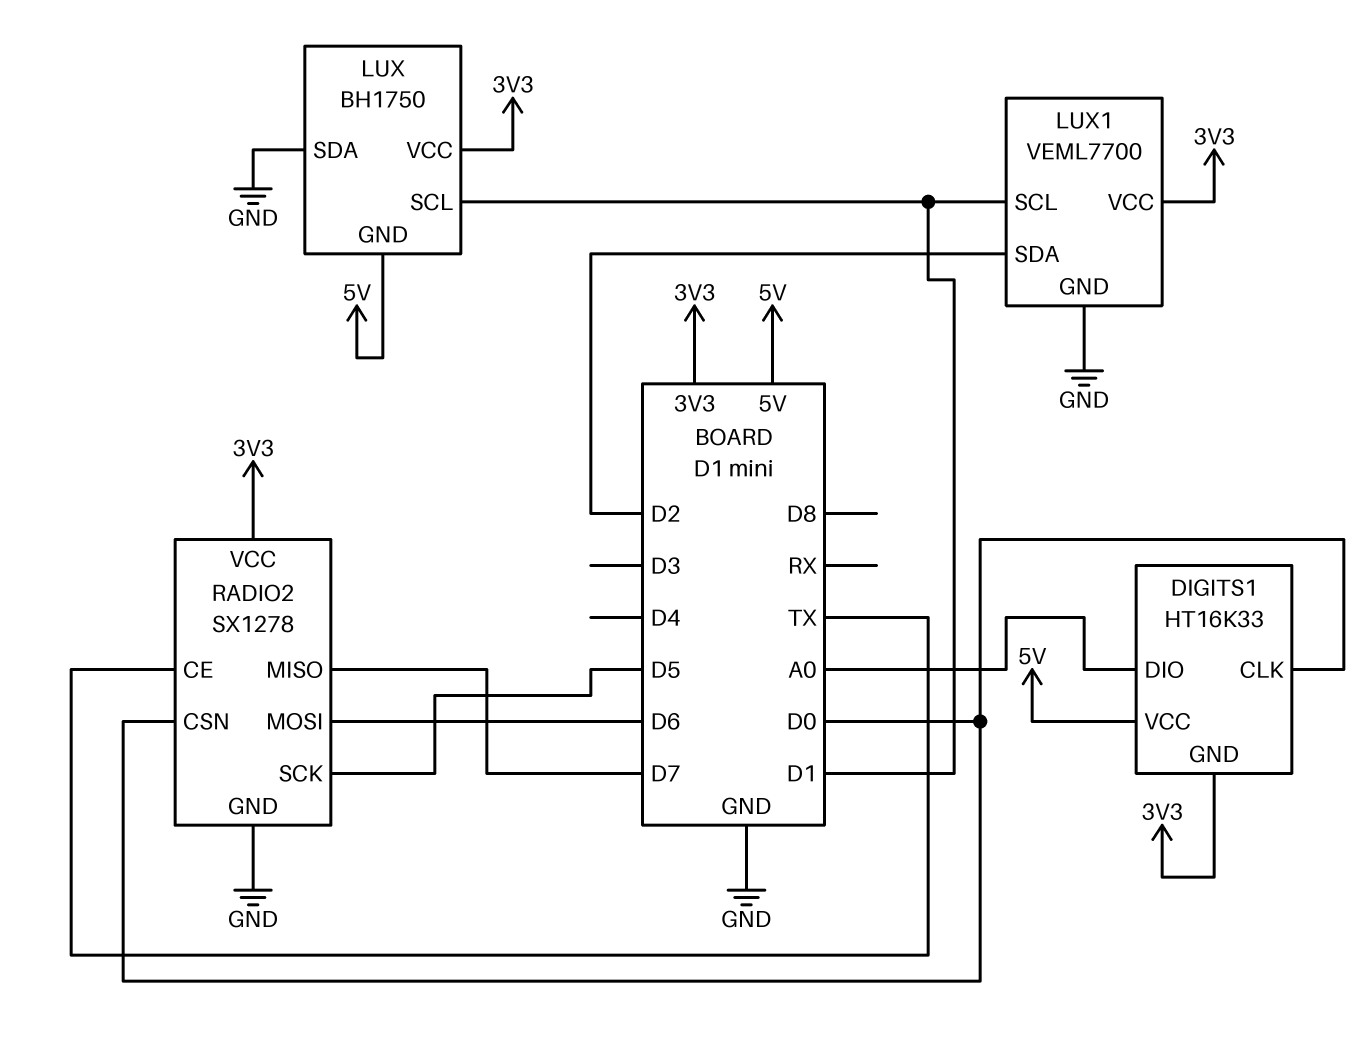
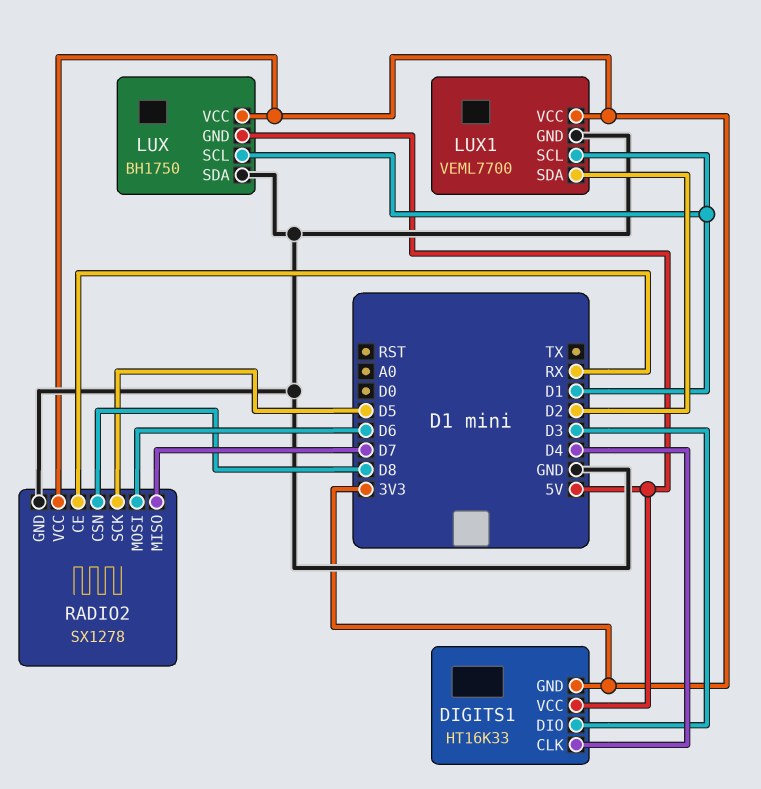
DIGITS1 pin CLK: D0 -> D4
DIGITS1 pin DIO: A0 -> D3
RADIO2 pin CE: TX -> RX
RADIO2 pin CSN: D0 -> D8

